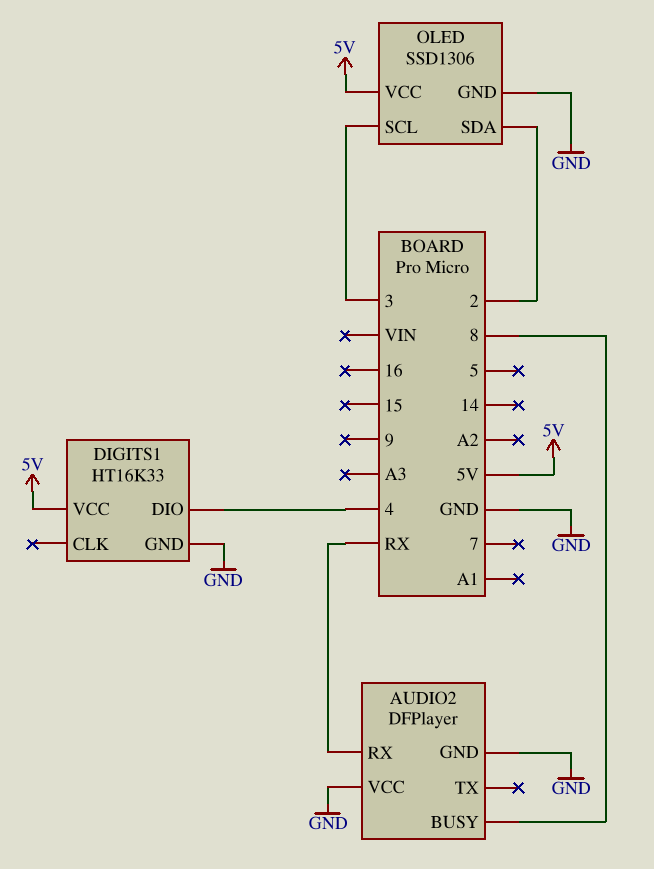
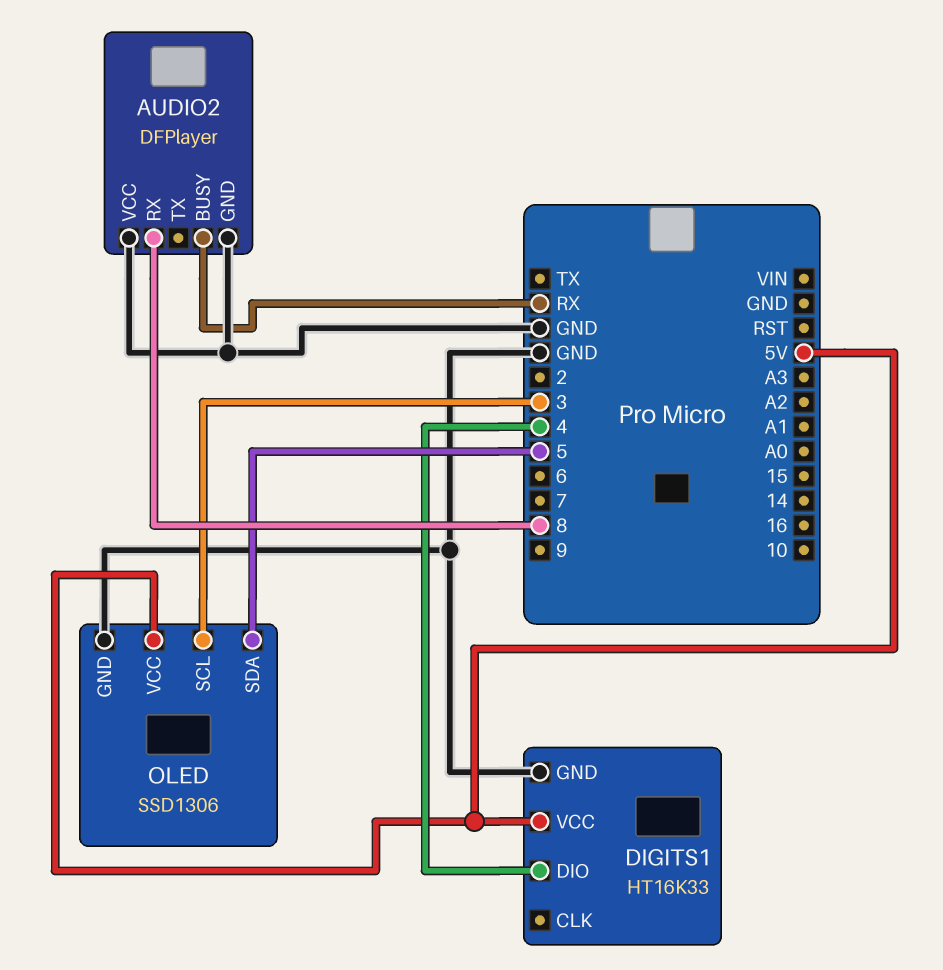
AUDIO2 pin BUSY: 8 -> RX
AUDIO2 pin RX: RX -> 8
OLED pin SDA: 2 -> 5

